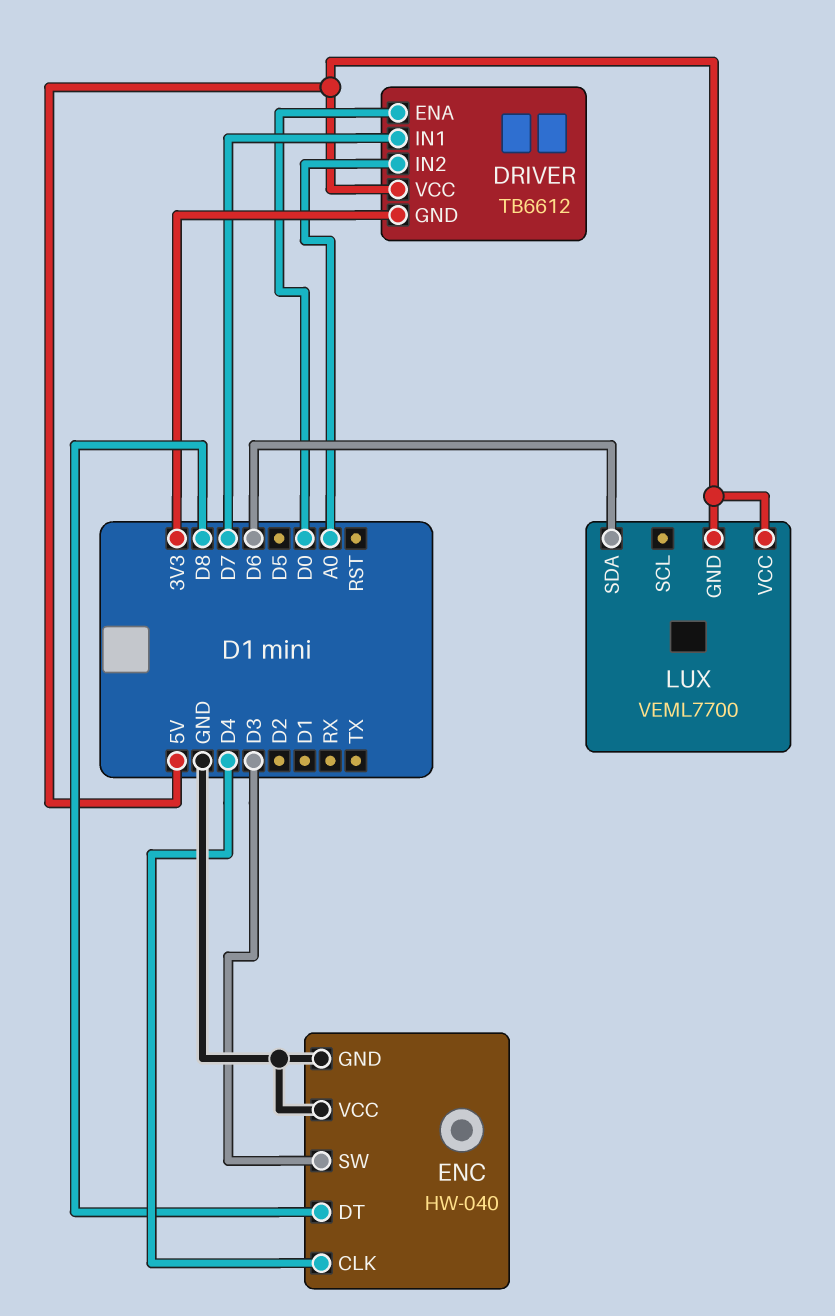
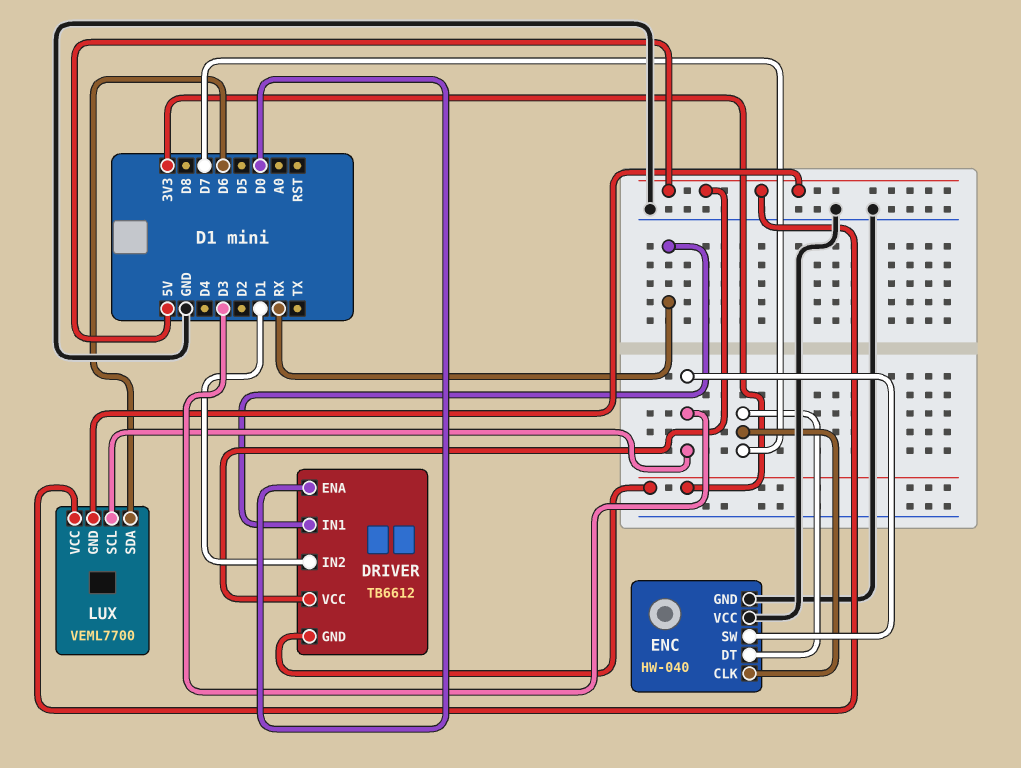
DRIVER pin IN1: D7 -> RX
DRIVER pin IN2: A0 -> D1
ENC pin CLK: D4 -> D7
ENC pin DT: D8 -> D7
LUX pin SCL: none -> D3

